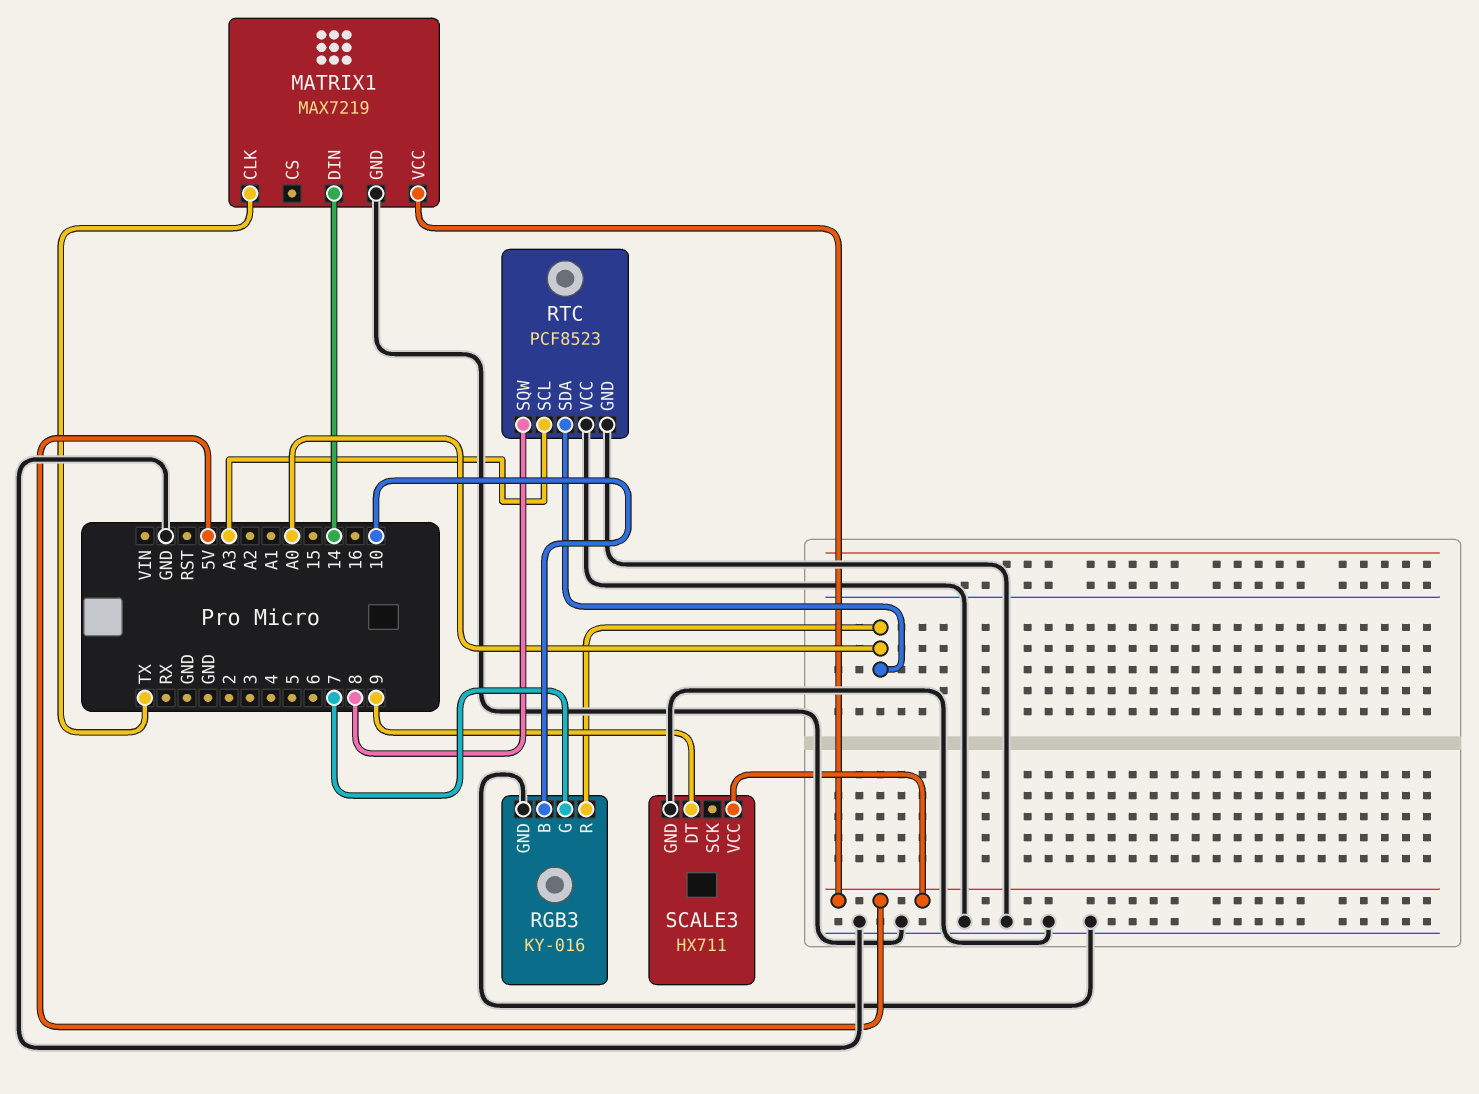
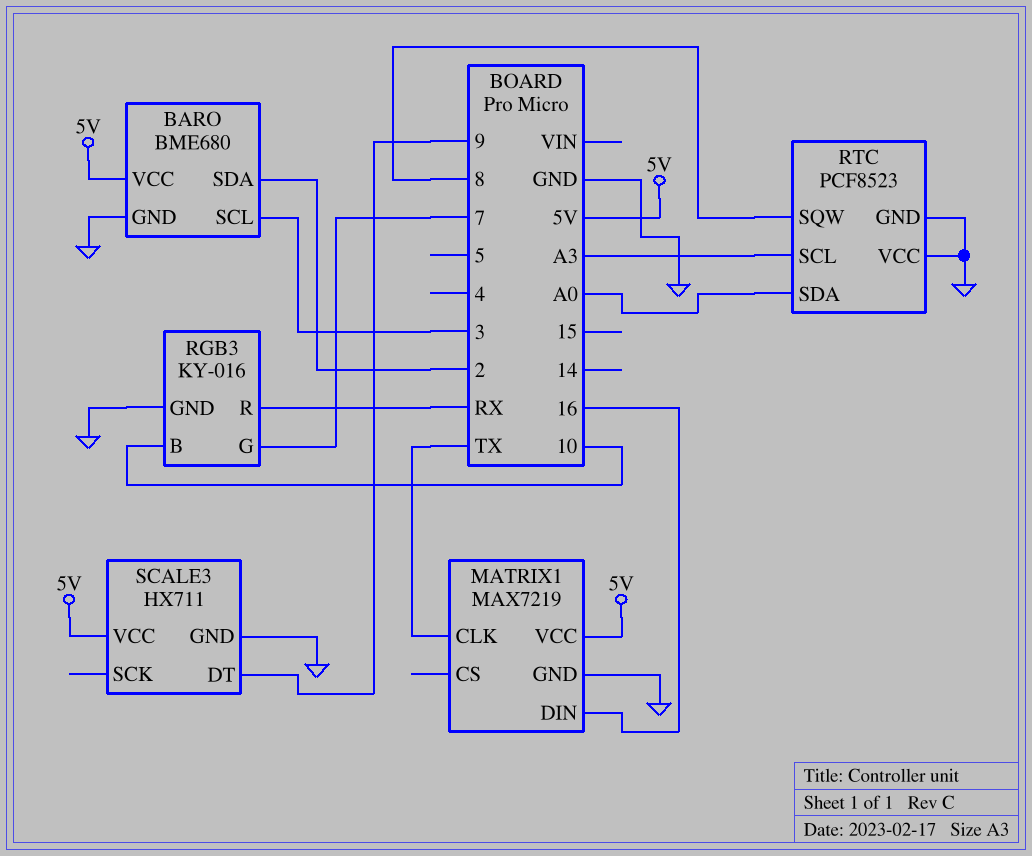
BARO: none -> BME680
BARO pin GND: none -> GND
BARO pin SCL: none -> 3
BARO pin SDA: none -> 2
BARO pin VCC: none -> 5V
MATRIX1 pin DIN: 14 -> 16
RGB3 pin R: A0 -> RX

